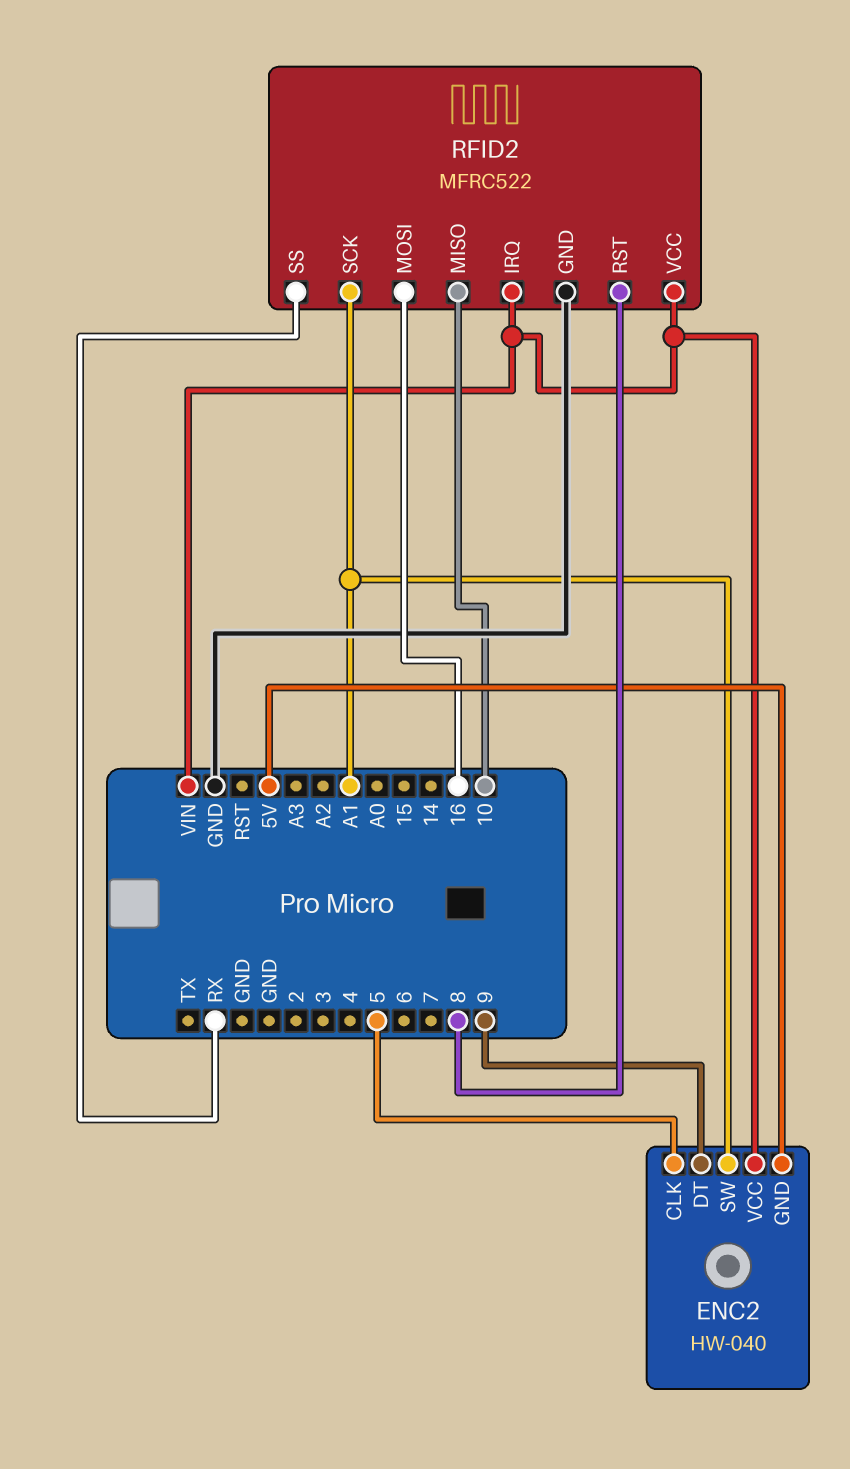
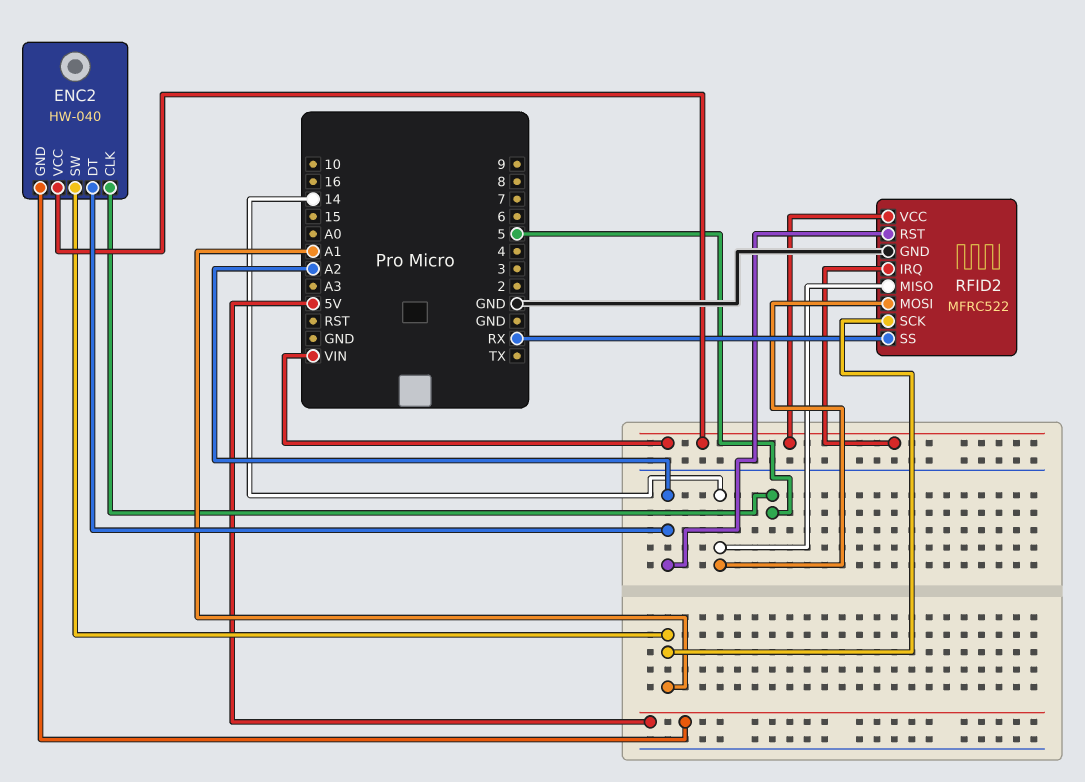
ENC2 pin DT: 9 -> A2
RFID2 pin MISO: 10 -> 14
RFID2 pin MOSI: 16 -> 14
RFID2 pin RST: 8 -> A2

